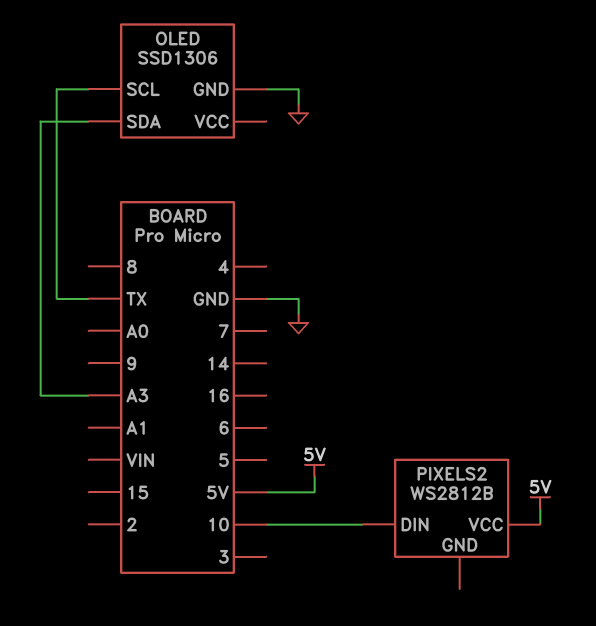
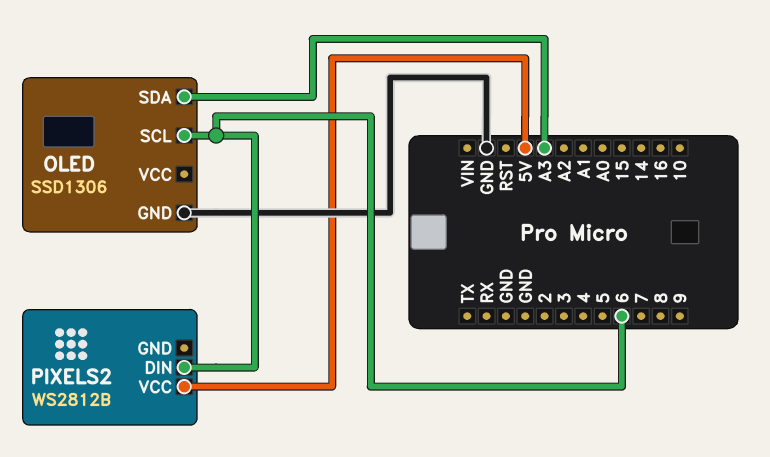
OLED pin SCL: TX -> 6
PIXELS2 pin DIN: 10 -> 6

